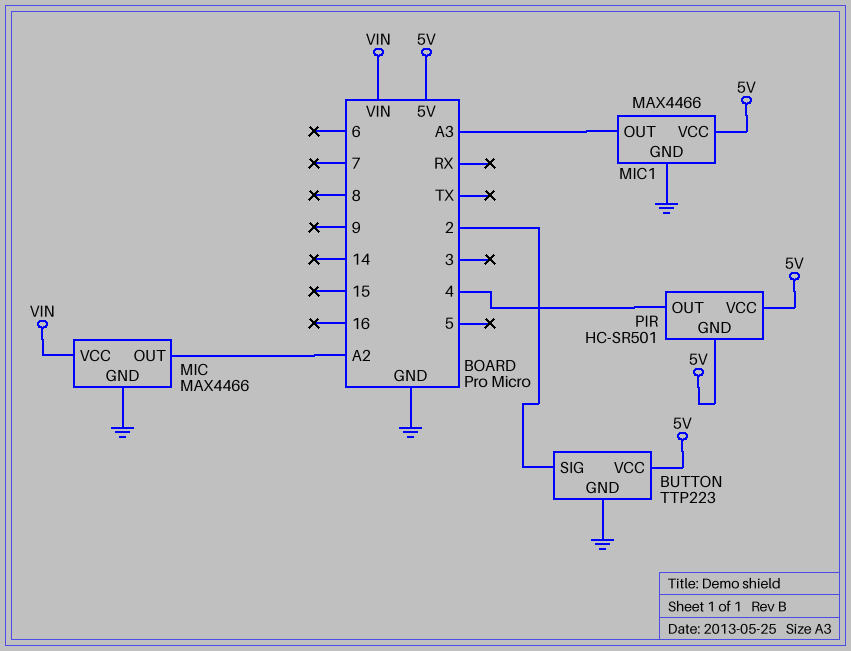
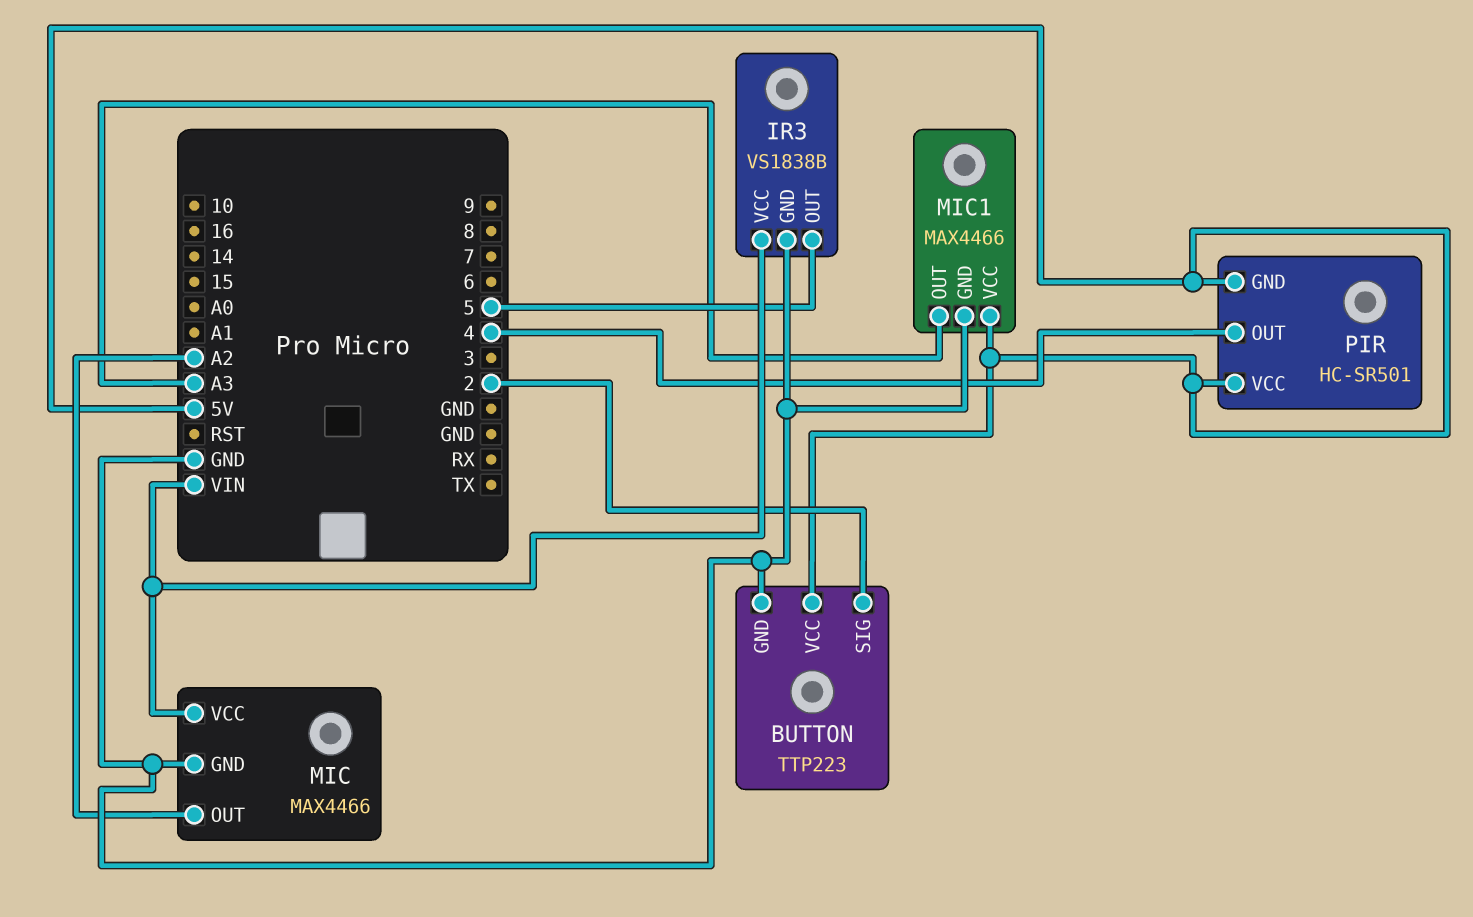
IR3: none -> VS1838B
IR3 pin GND: none -> GND
IR3 pin OUT: none -> 5
IR3 pin VCC: none -> VIN

